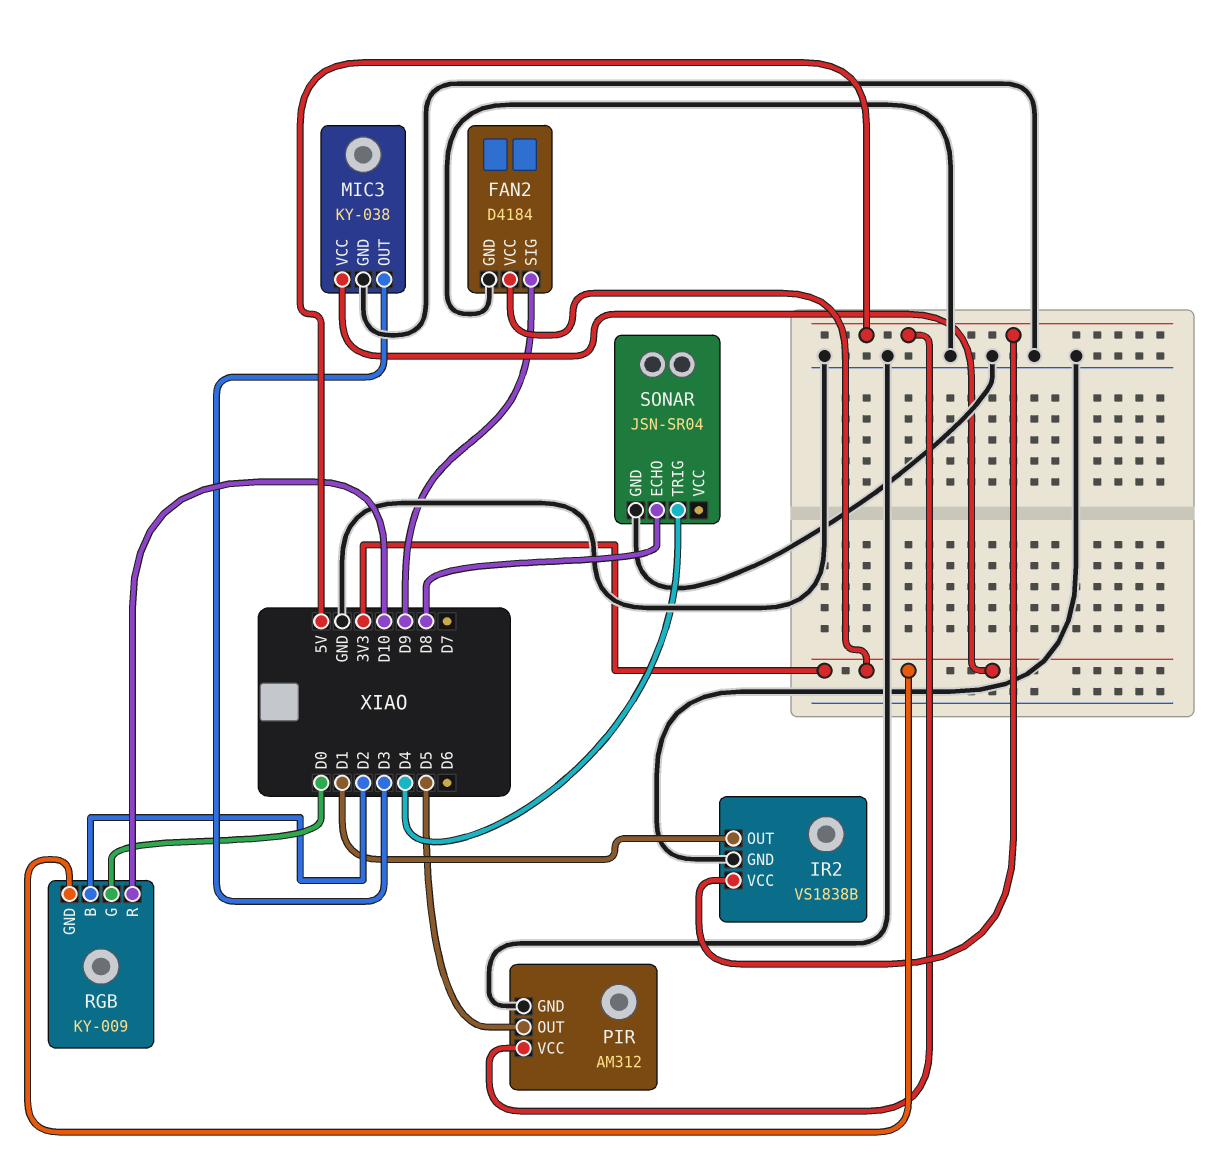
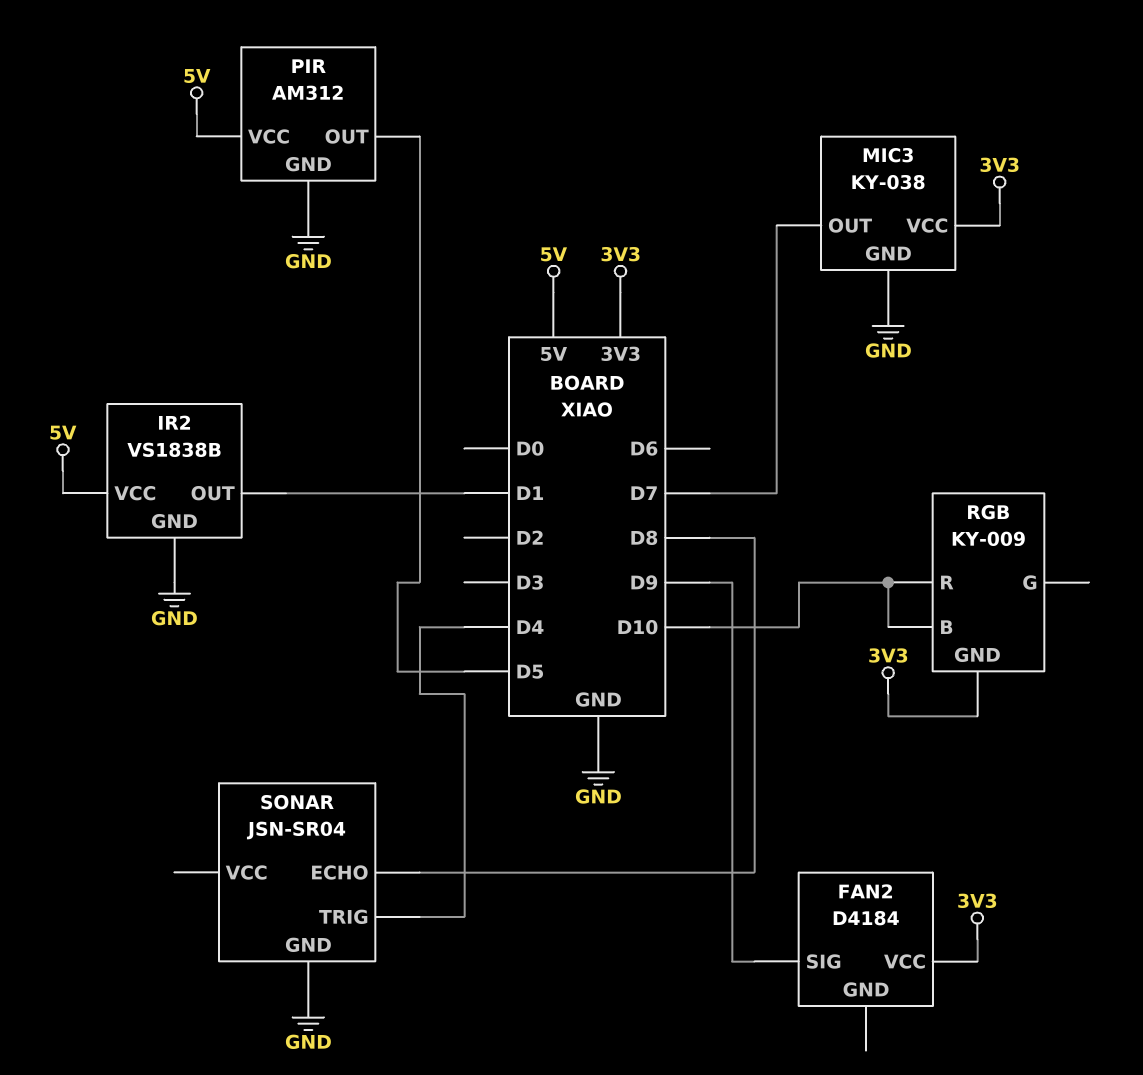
FAN2 pin GND: GND -> none
MIC3 pin OUT: D3 -> D7
RGB pin B: D2 -> D10
RGB pin G: D0 -> none

